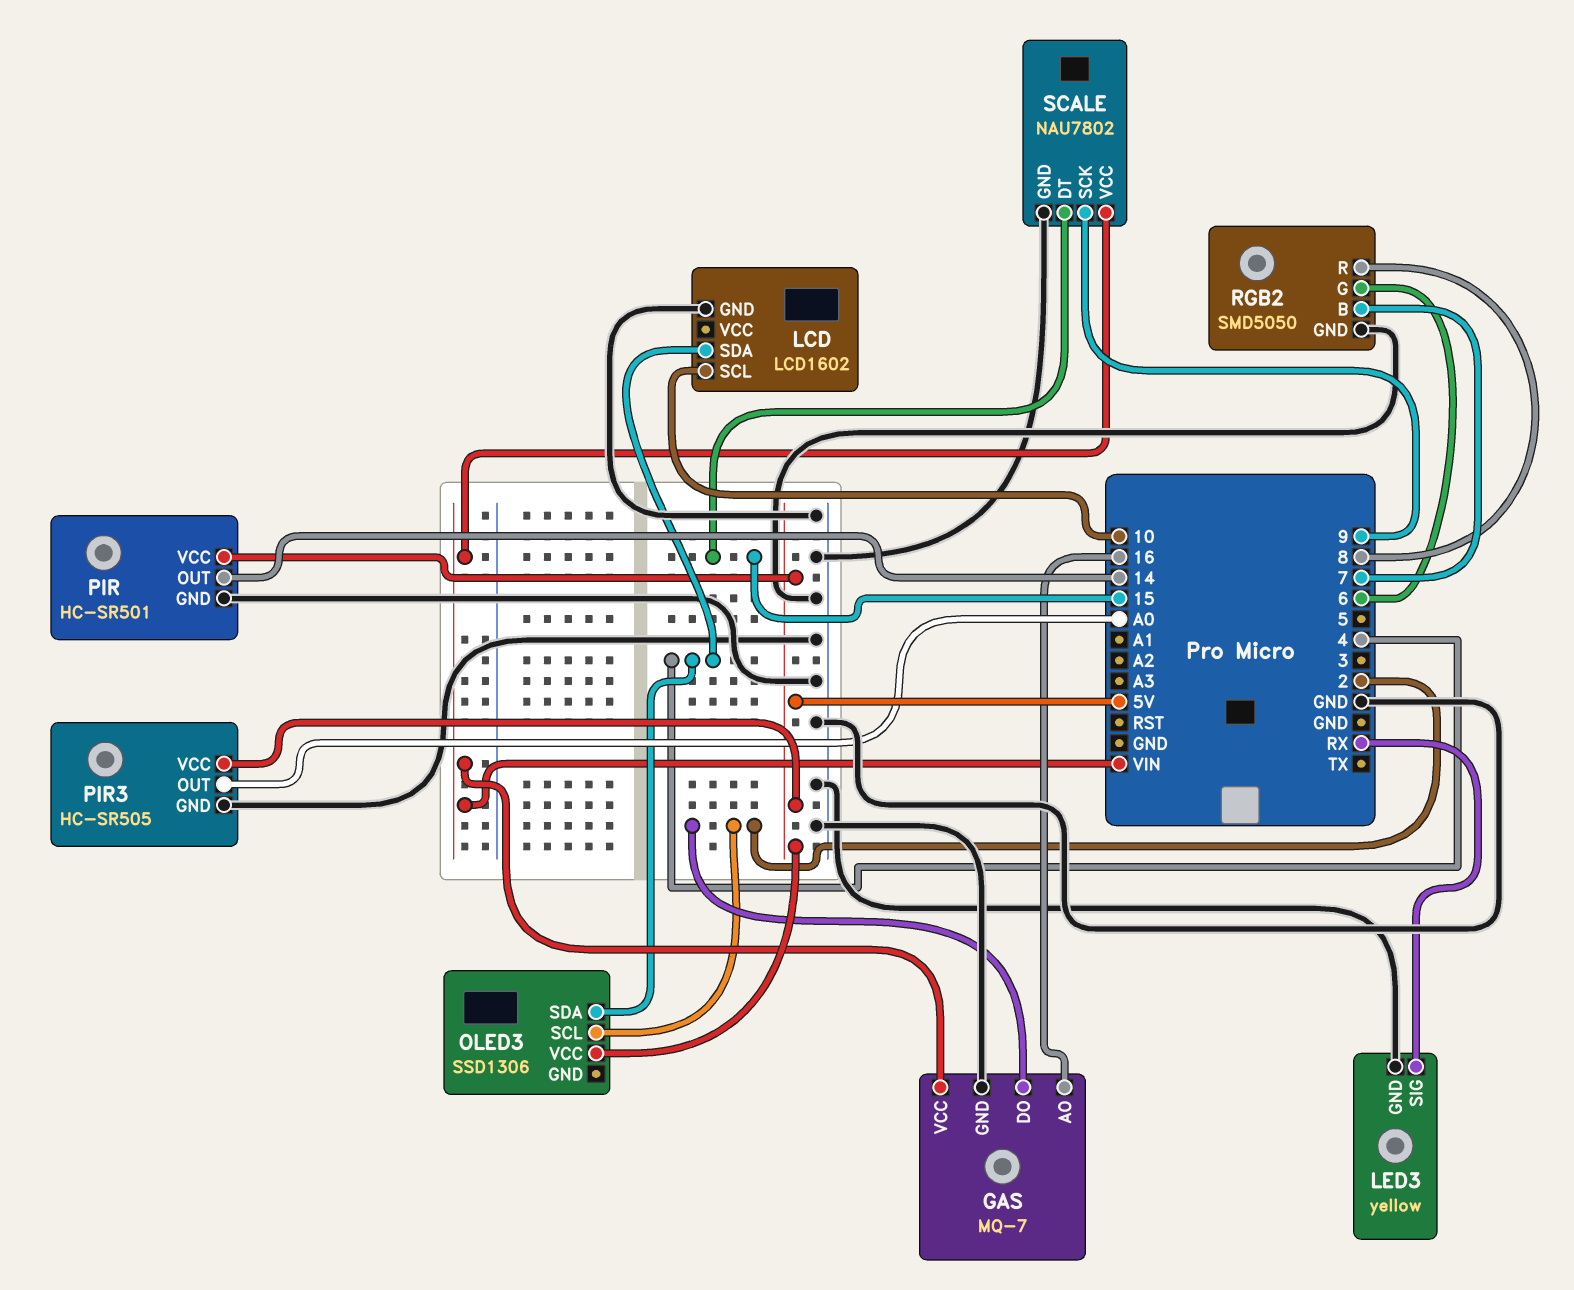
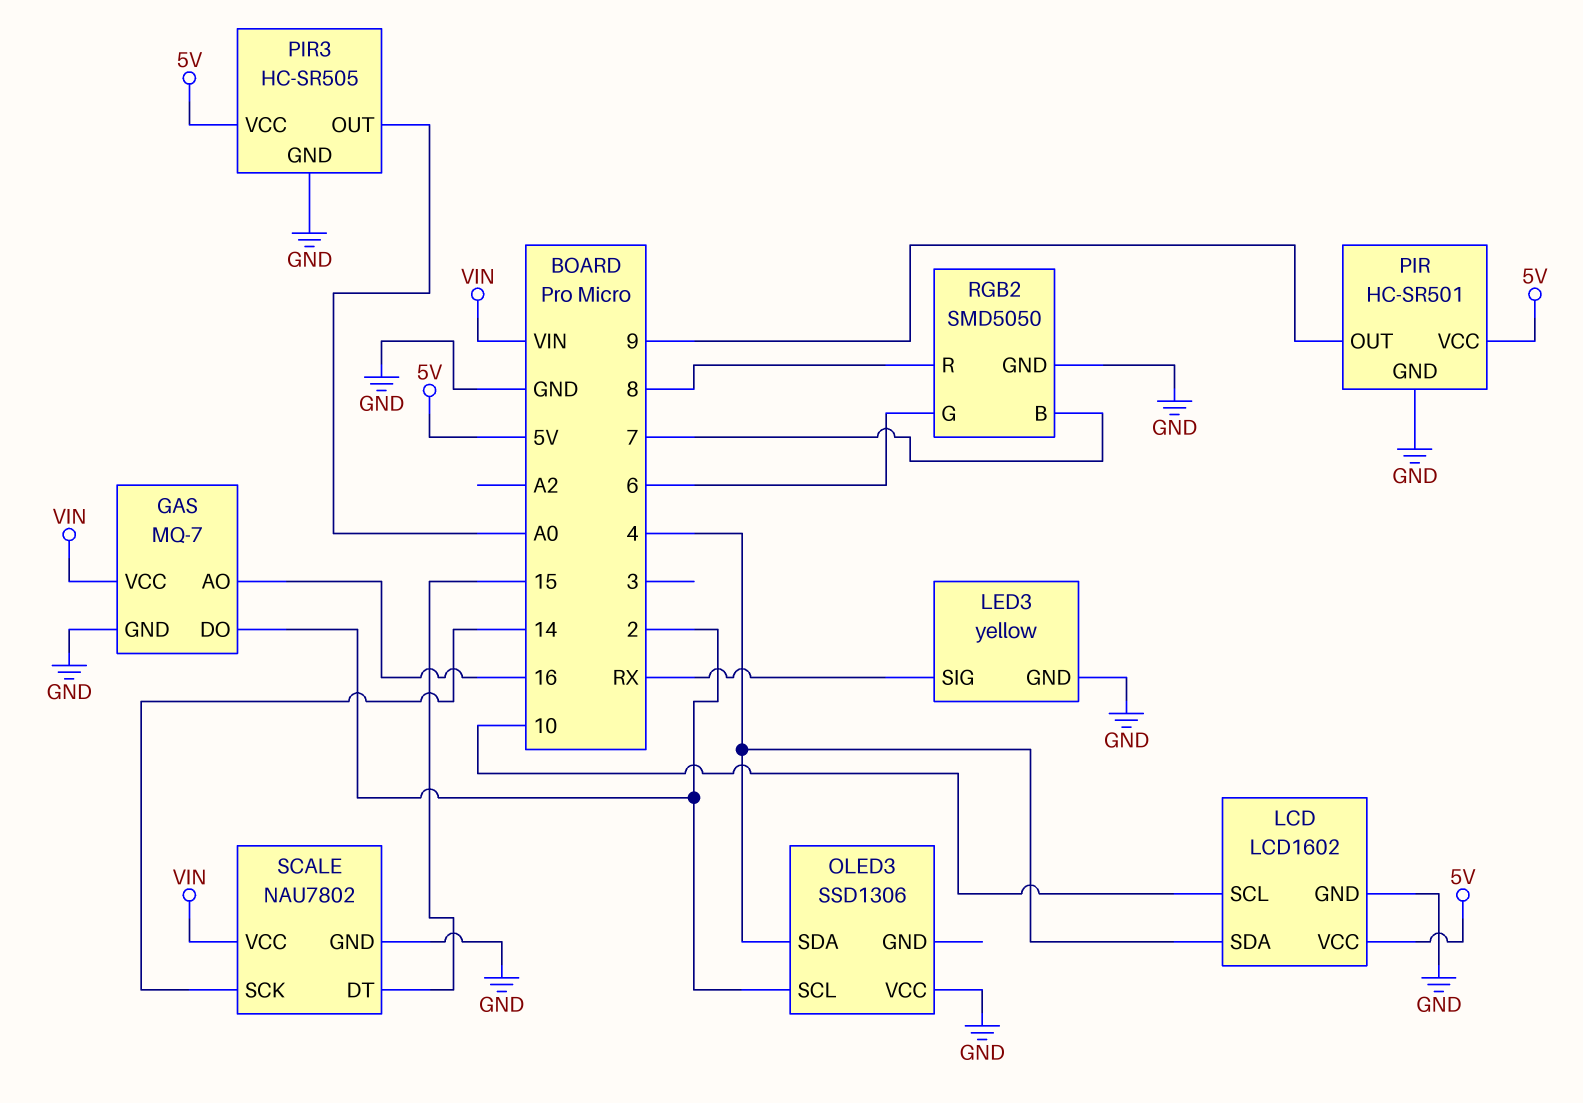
LCD pin VCC: none -> 5V
OLED3 pin VCC: 5V -> GND
PIR pin OUT: 14 -> 9
SCALE pin SCK: 9 -> 14

